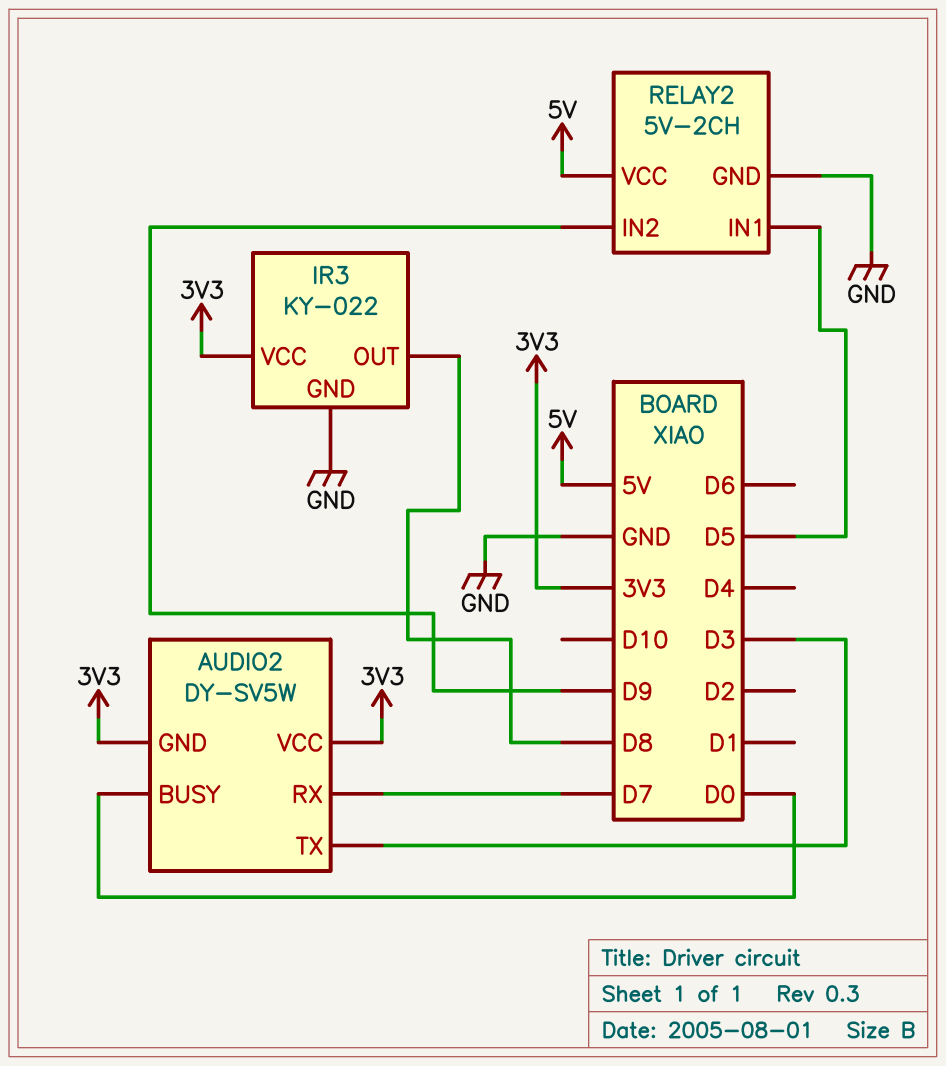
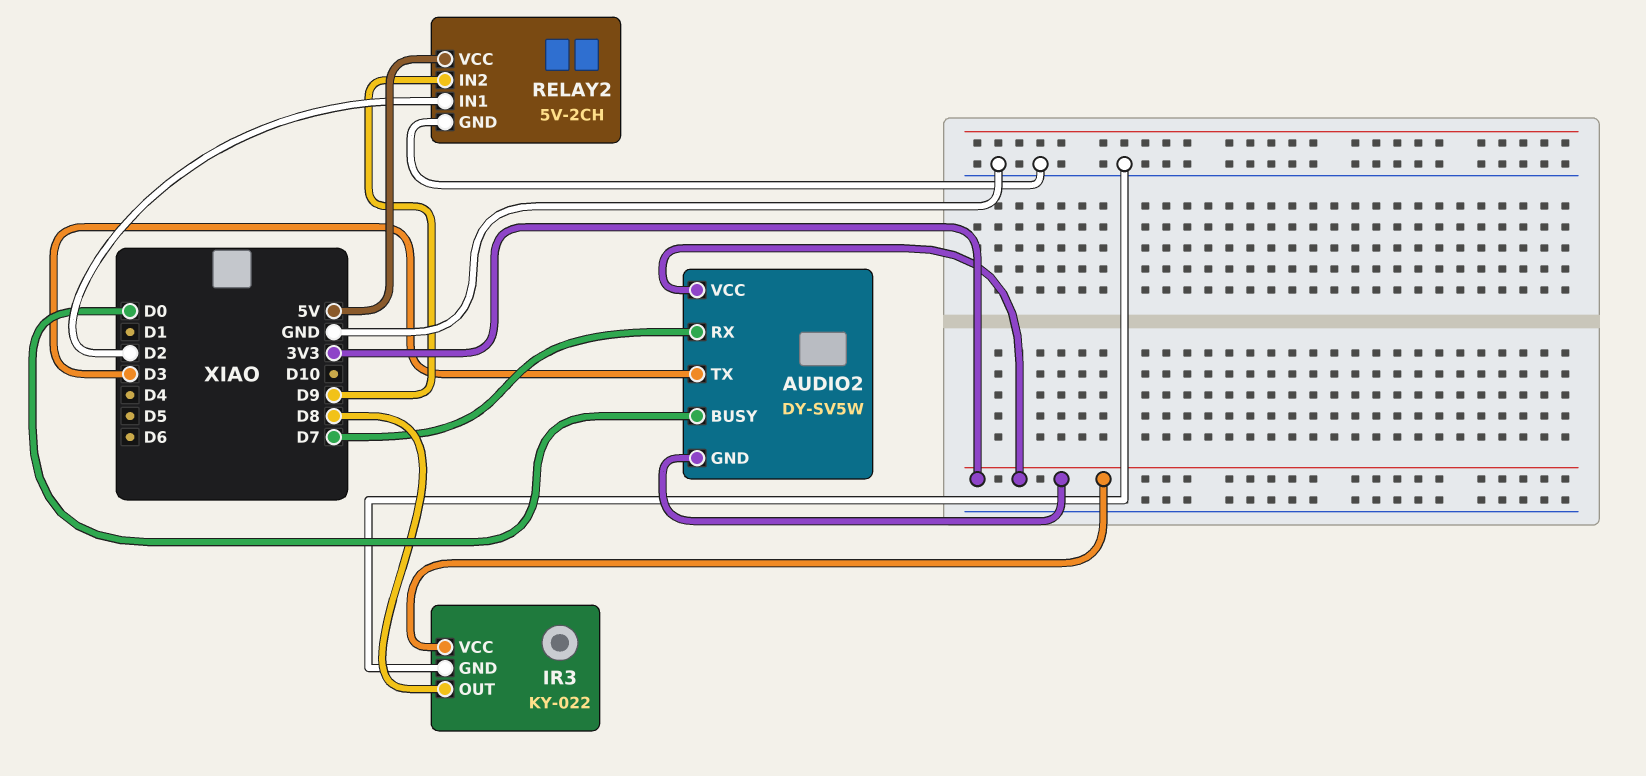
RELAY2 pin IN1: D5 -> D2

